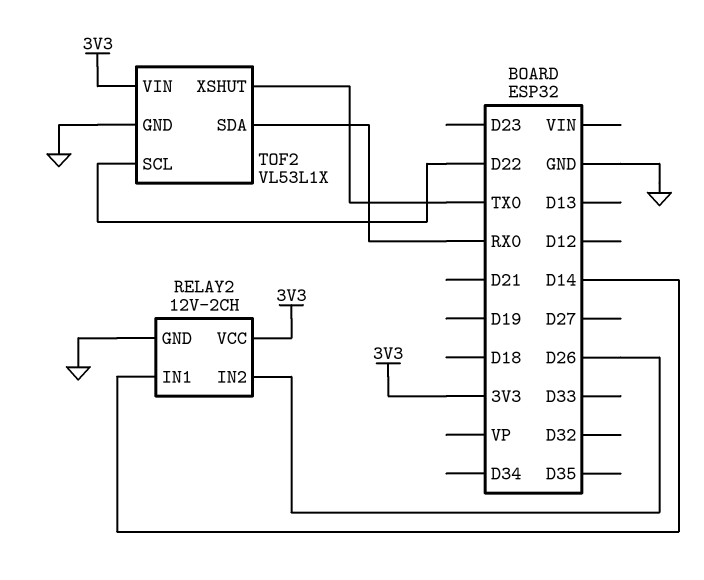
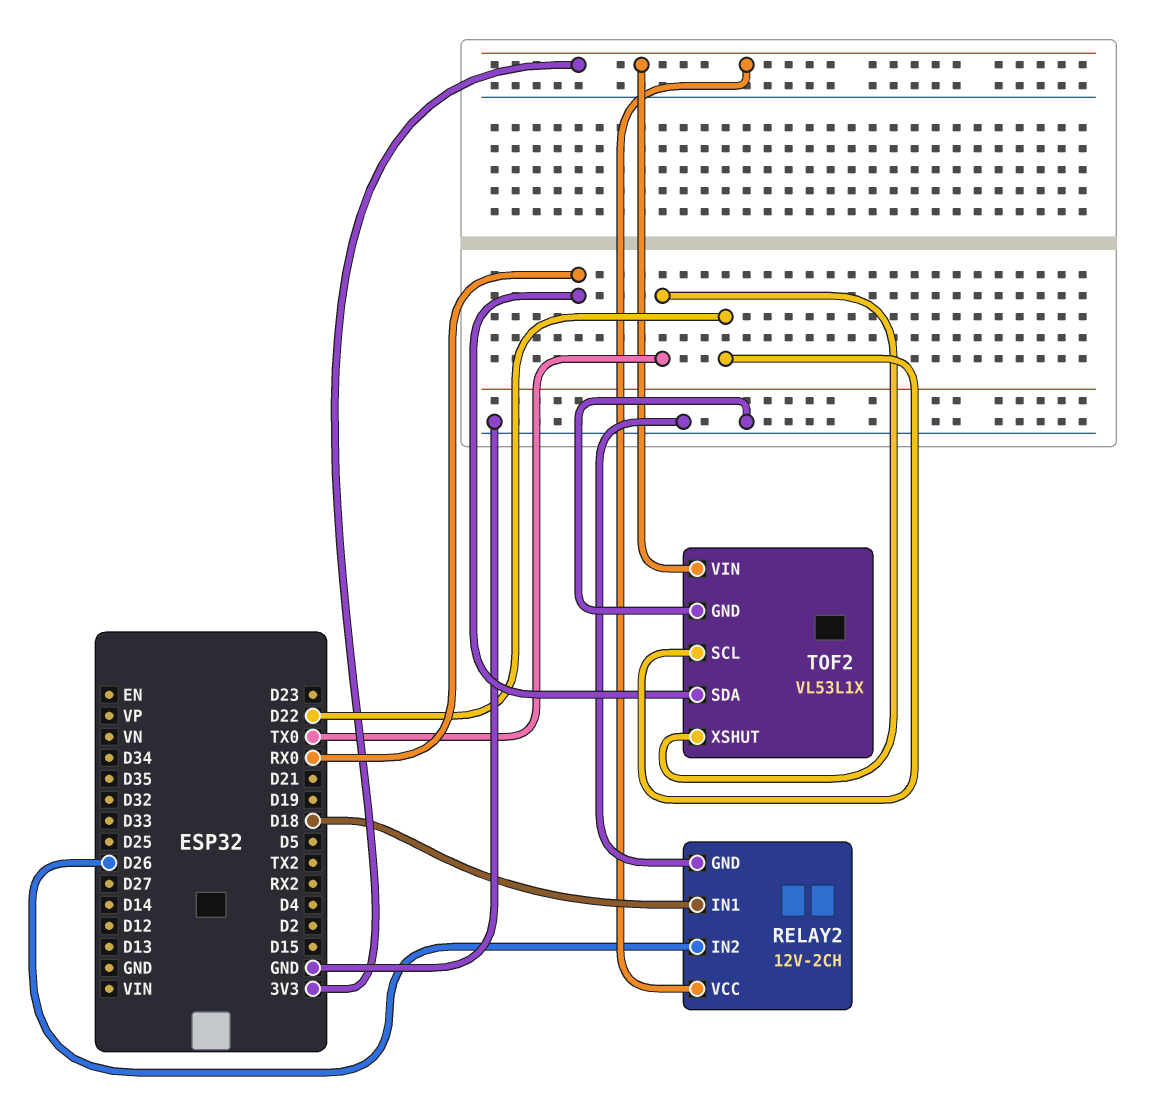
RELAY2 pin IN1: D14 -> D18

